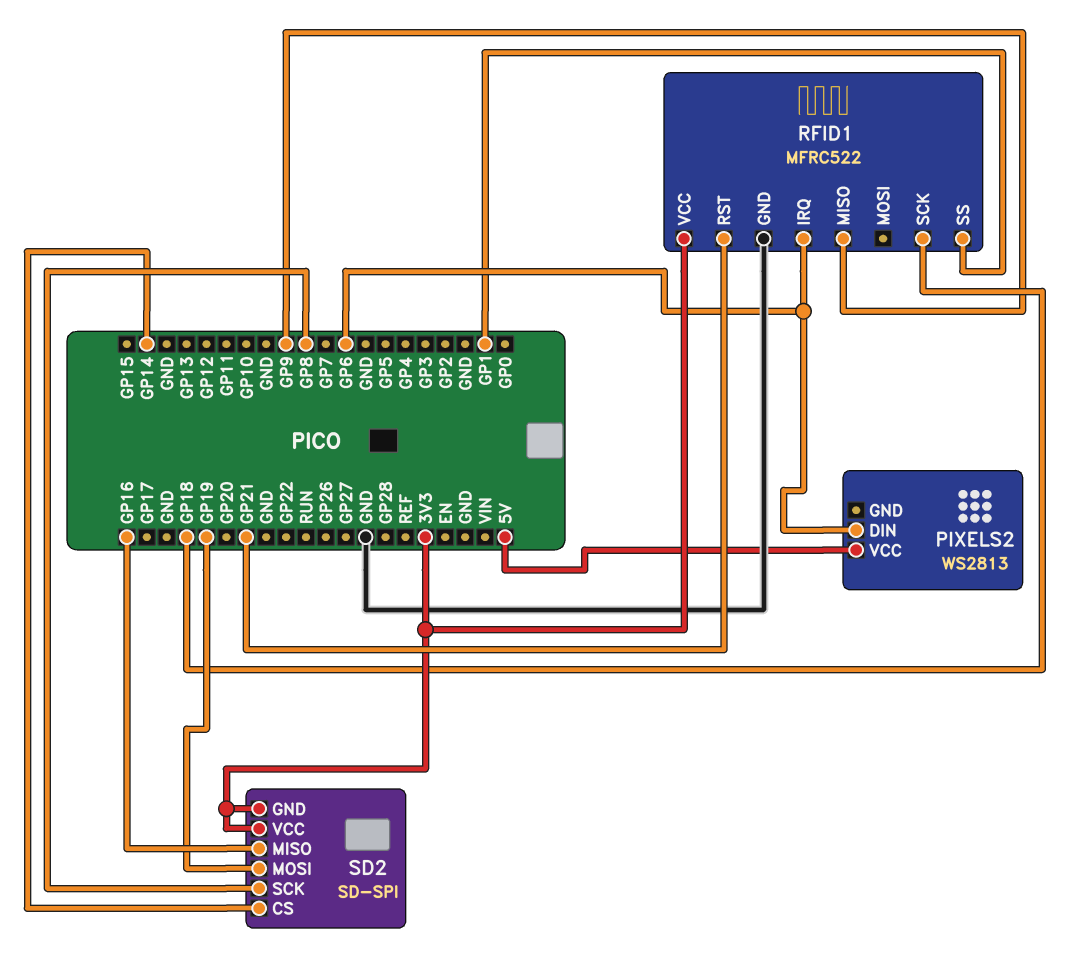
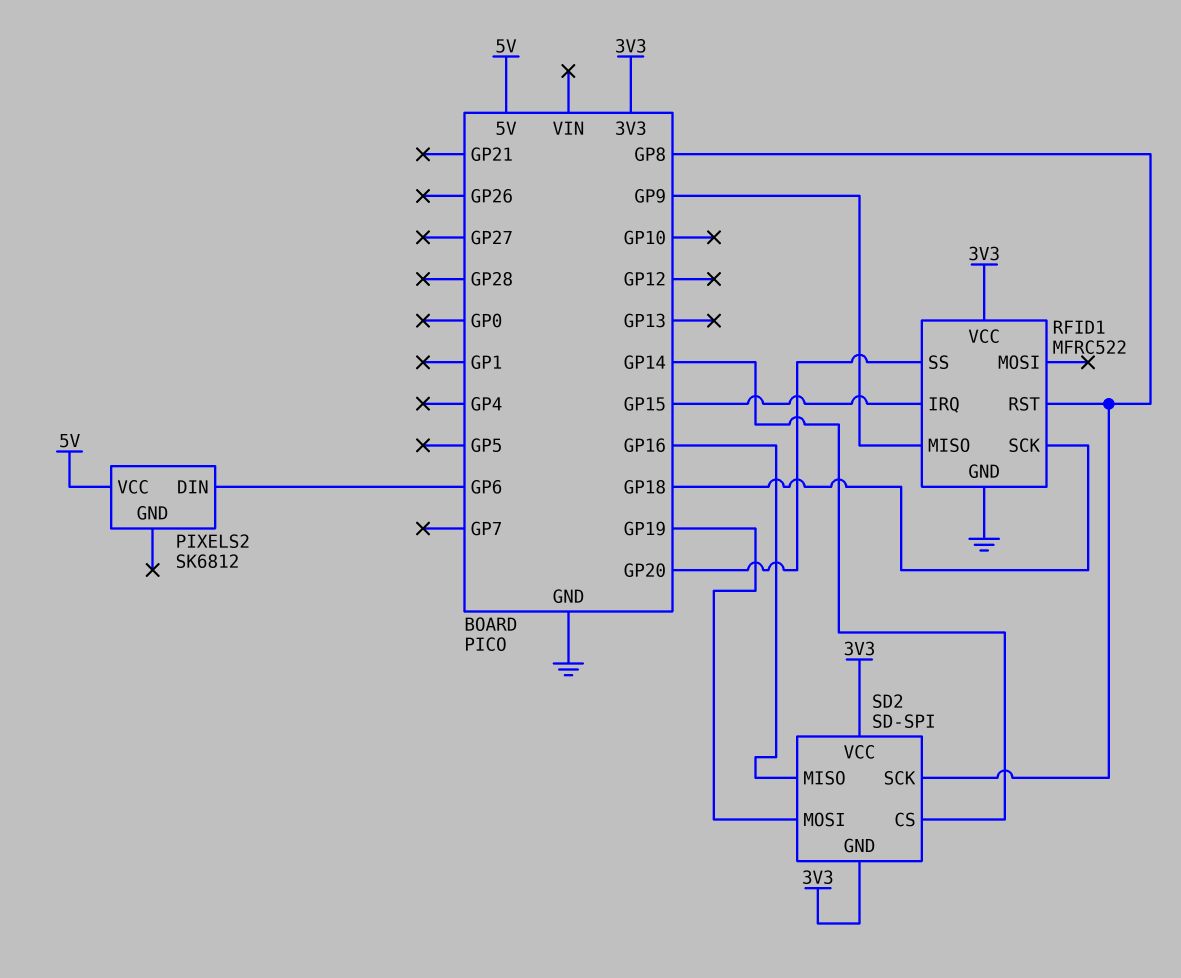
PIXELS2: WS2813 -> SK6812
RFID1 pin IRQ: GP6 -> GP15
RFID1 pin RST: GP21 -> GP8
RFID1 pin SS: GP1 -> GP20

